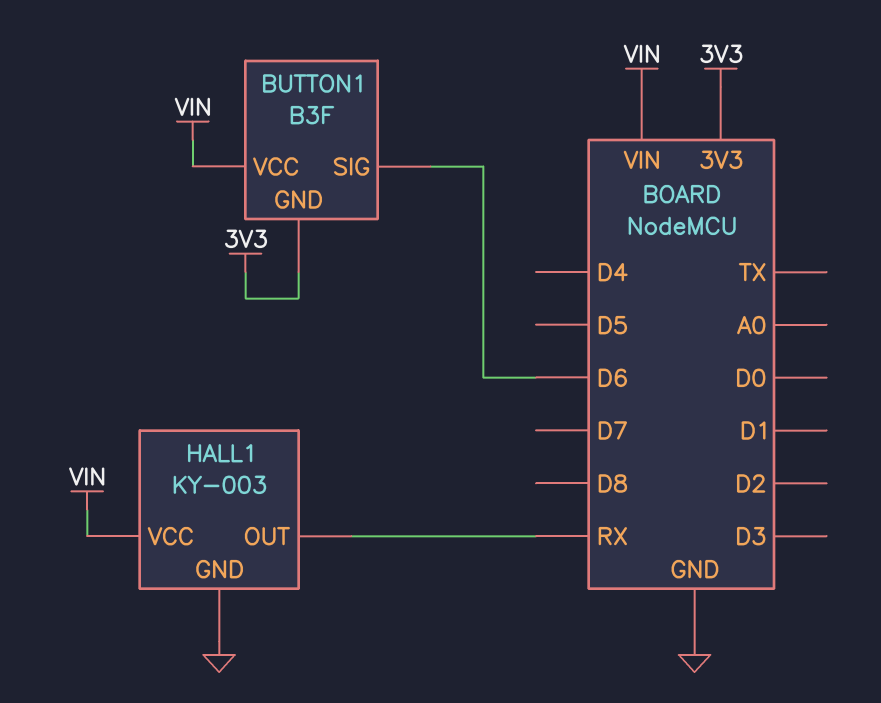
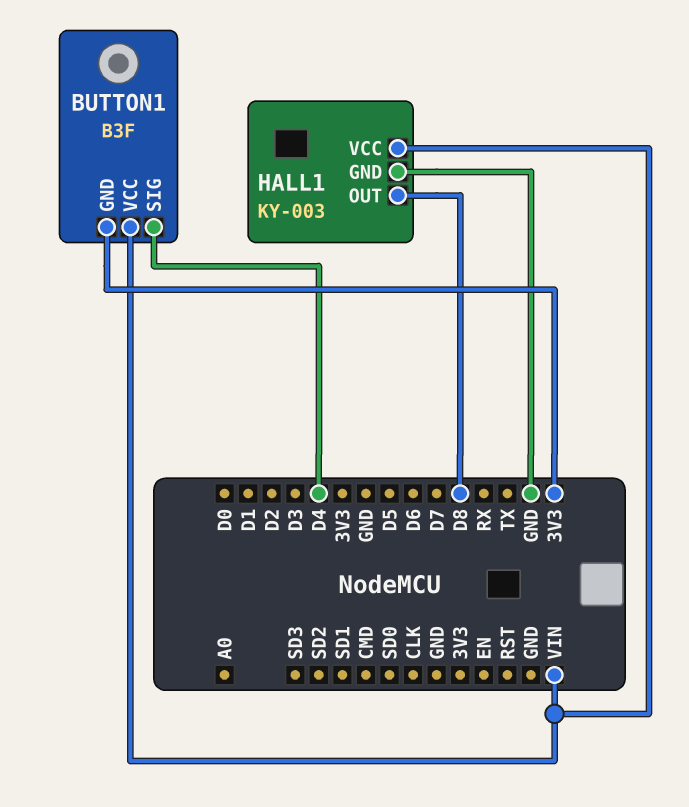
BUTTON1 pin SIG: D6 -> D4
HALL1 pin OUT: RX -> D8

